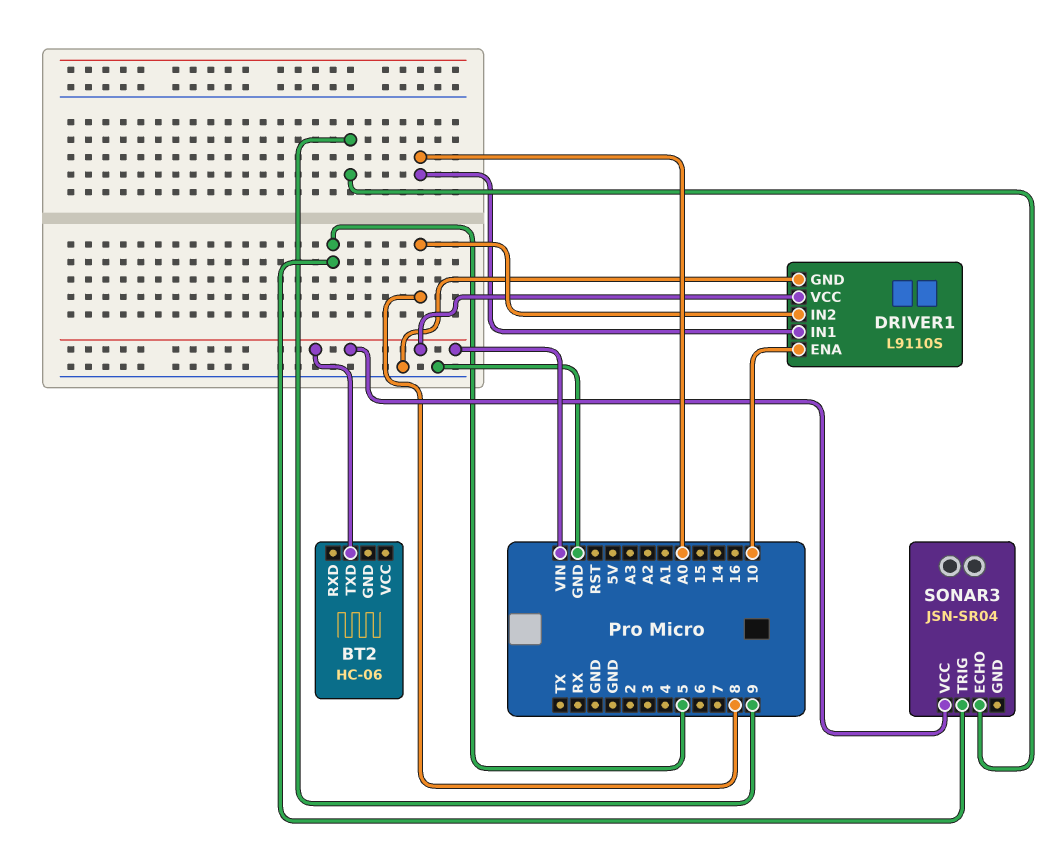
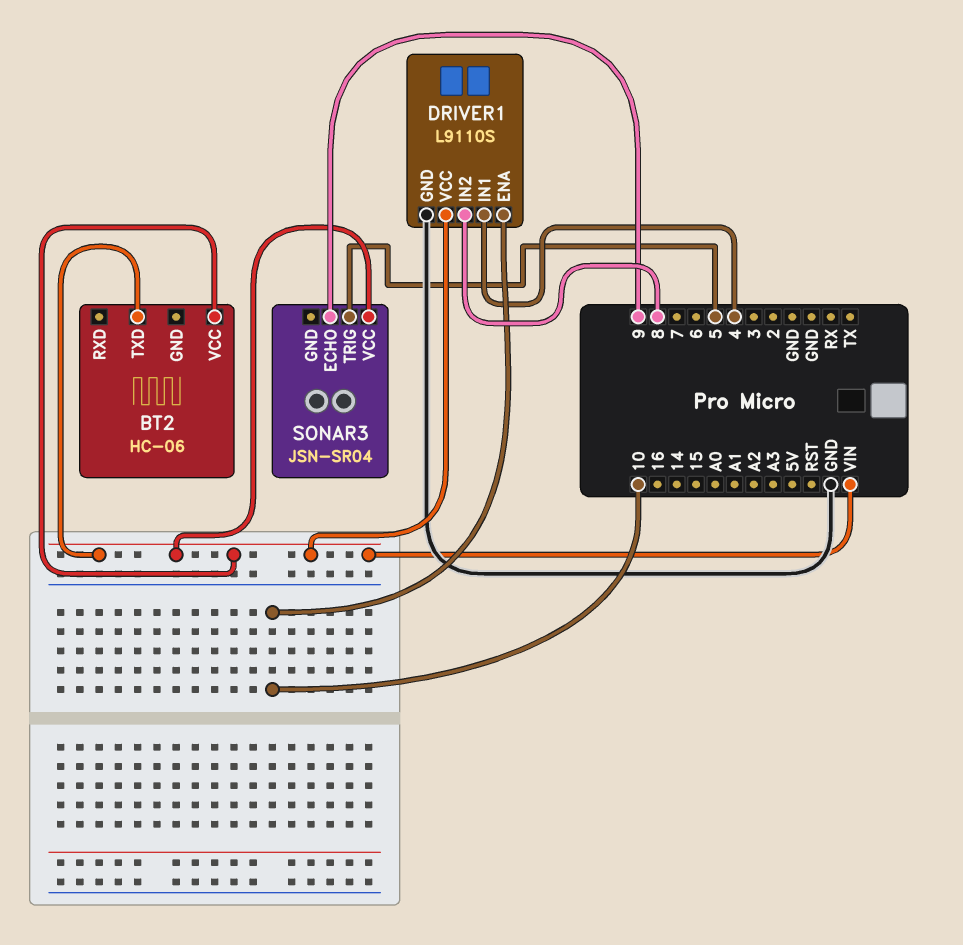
BT2 pin VCC: none -> VIN
DRIVER1 pin IN1: A0 -> 4

